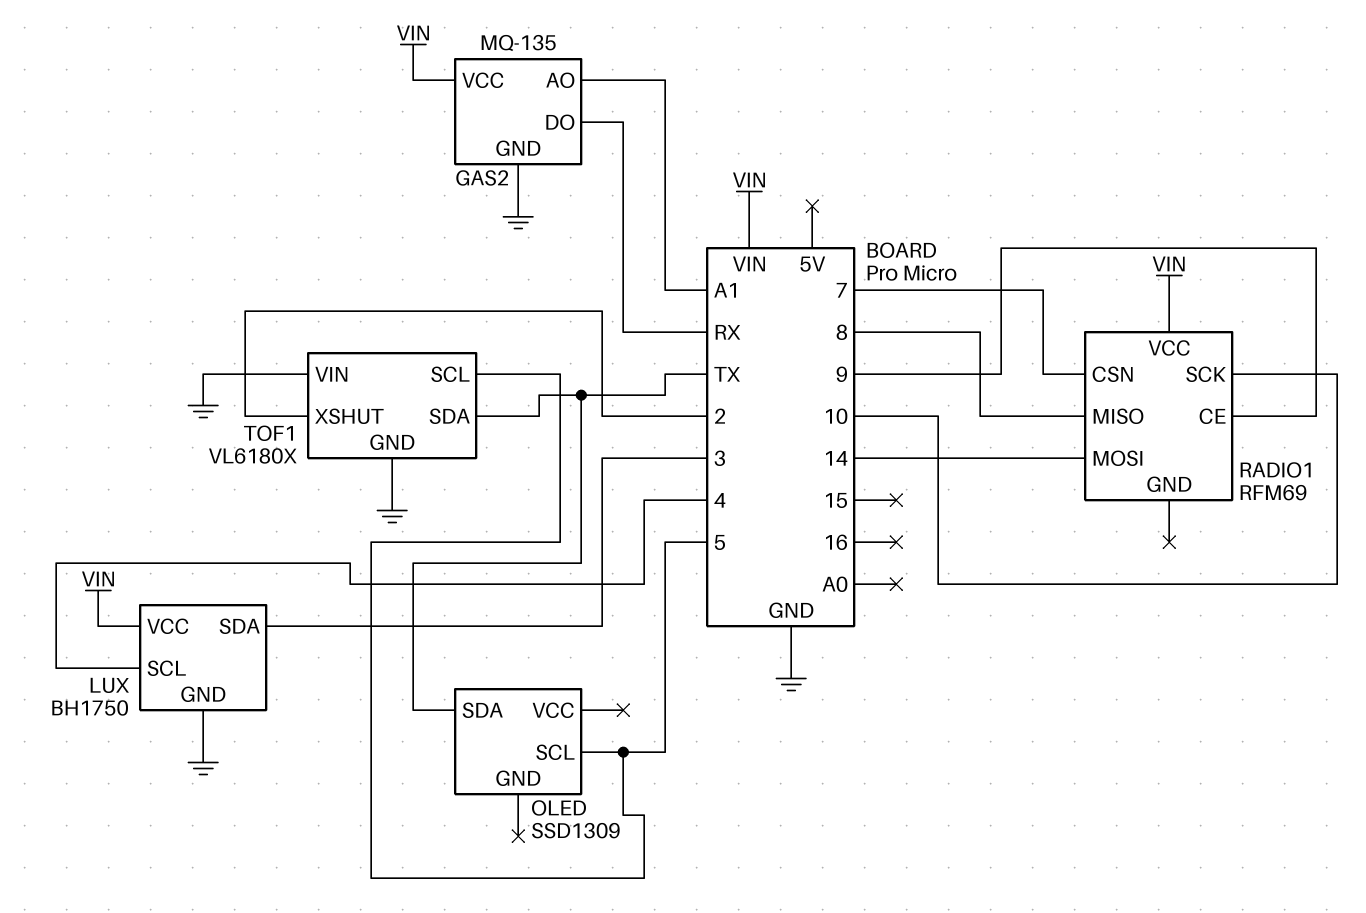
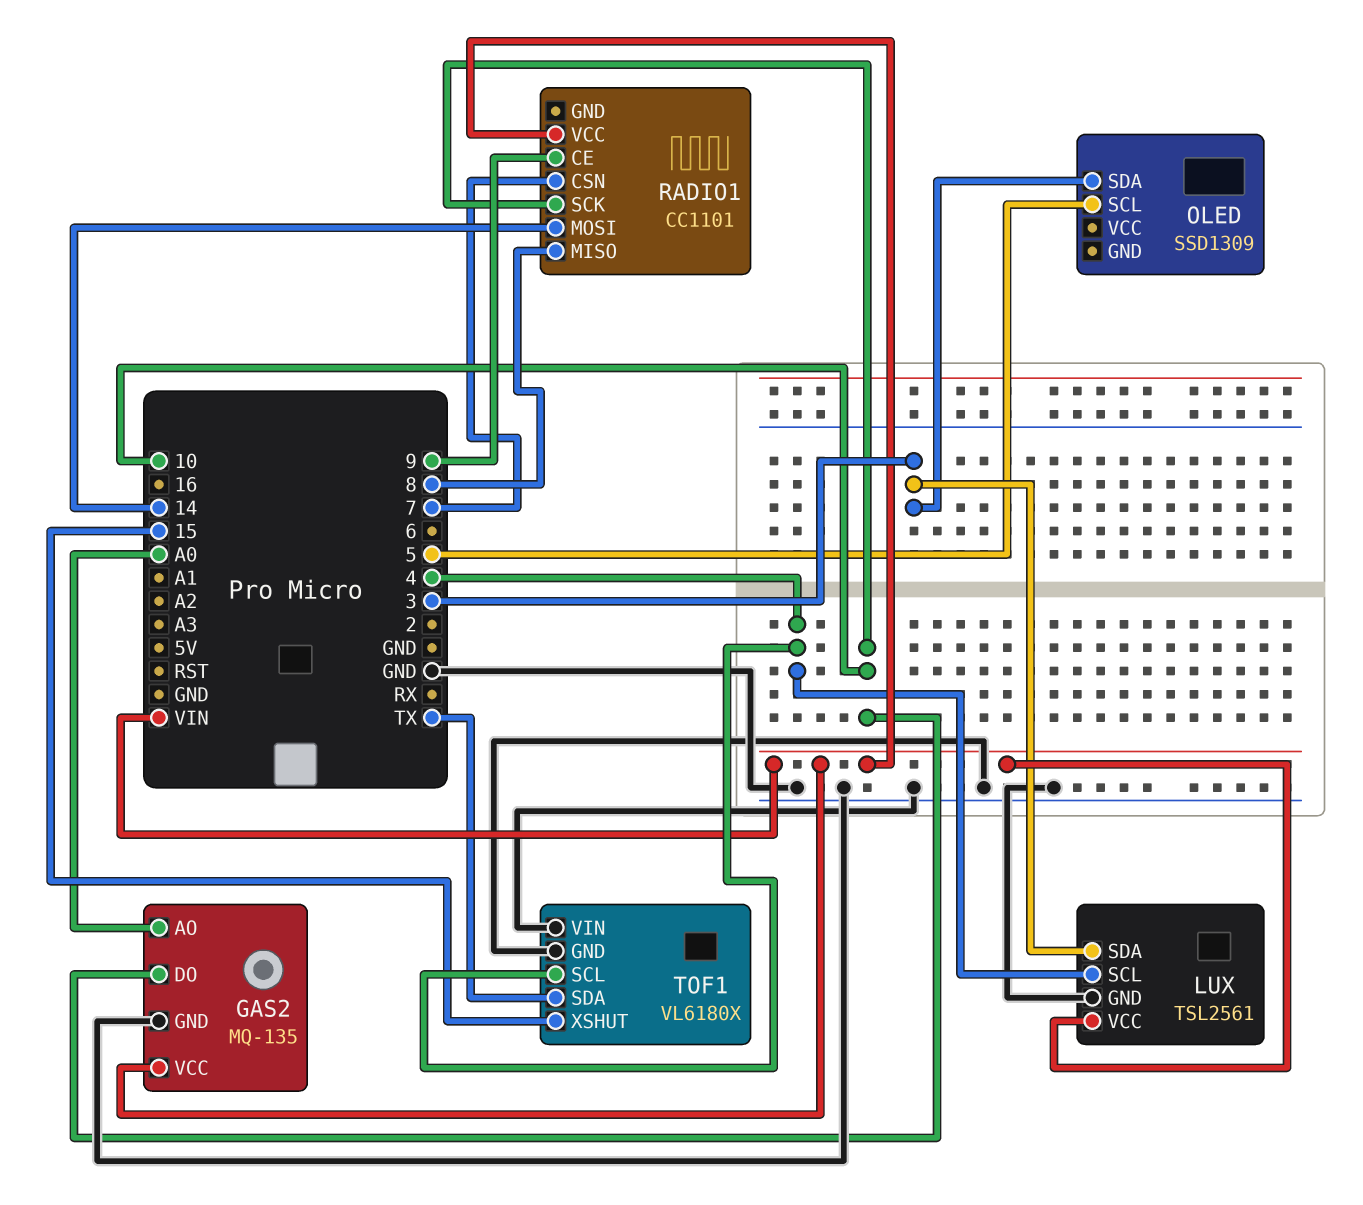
GAS2 pin AO: A1 -> A0
GAS2 pin DO: RX -> 10
LUX: BH1750 -> TSL2561
OLED pin SDA: TX -> 3
RADIO1: RFM69 -> CC1101
TOF1 pin SCL: 5 -> 4
TOF1 pin XSHUT: 2 -> 15

